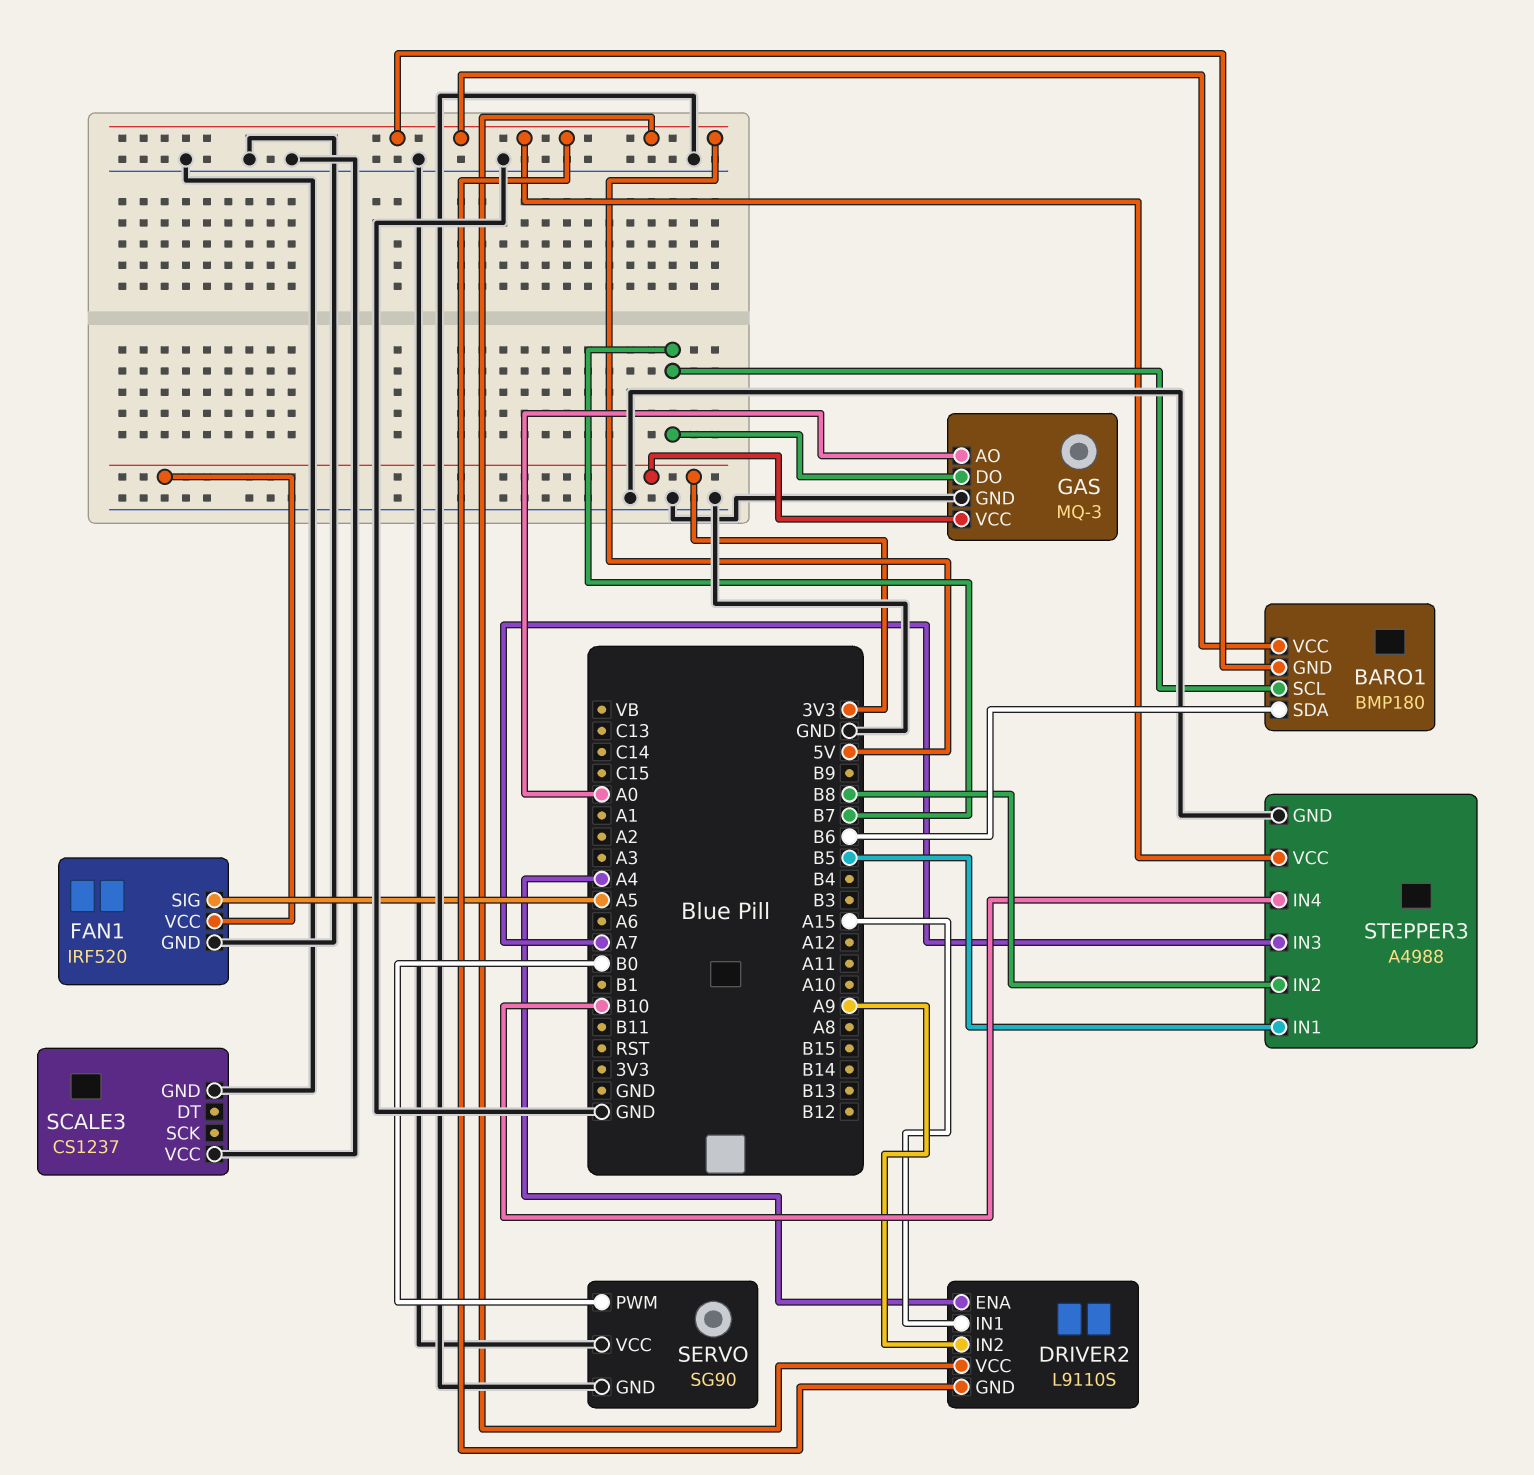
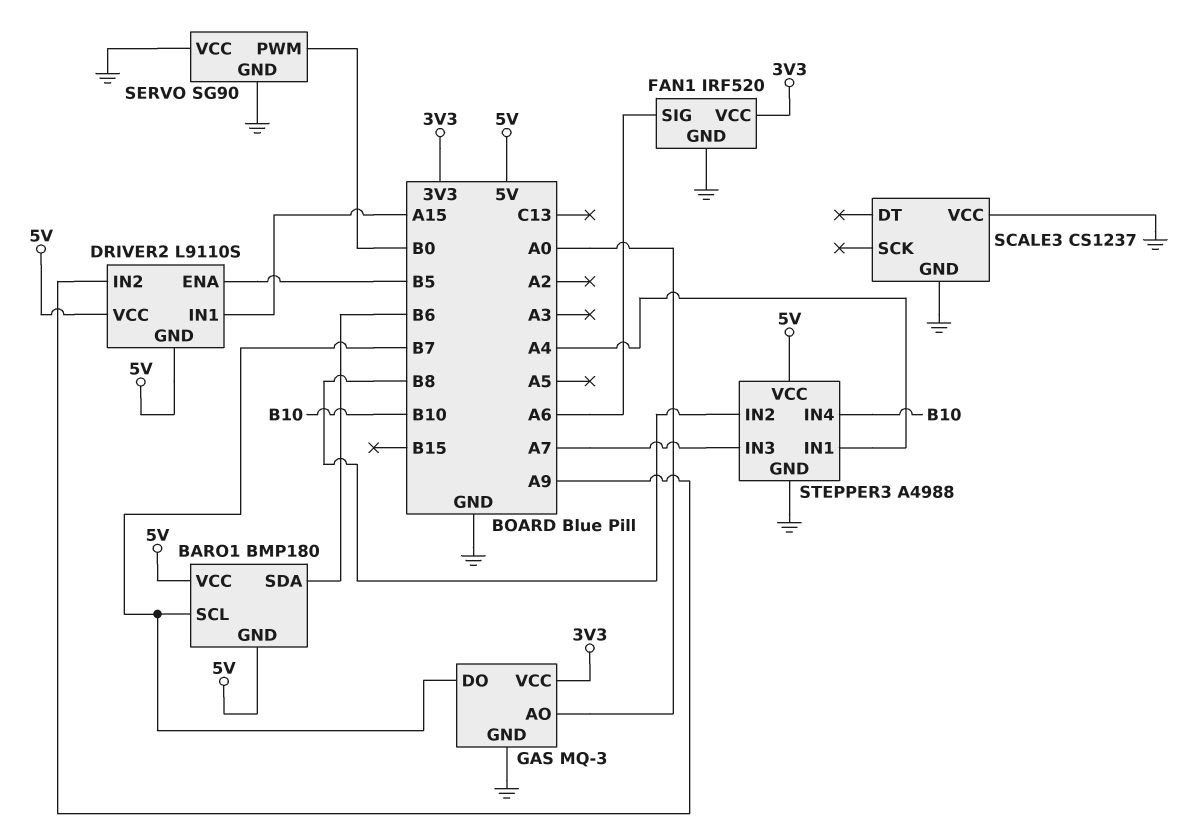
DRIVER2 pin ENA: A4 -> B5
FAN1 pin SIG: A5 -> A6
STEPPER3 pin IN1: B5 -> A4

